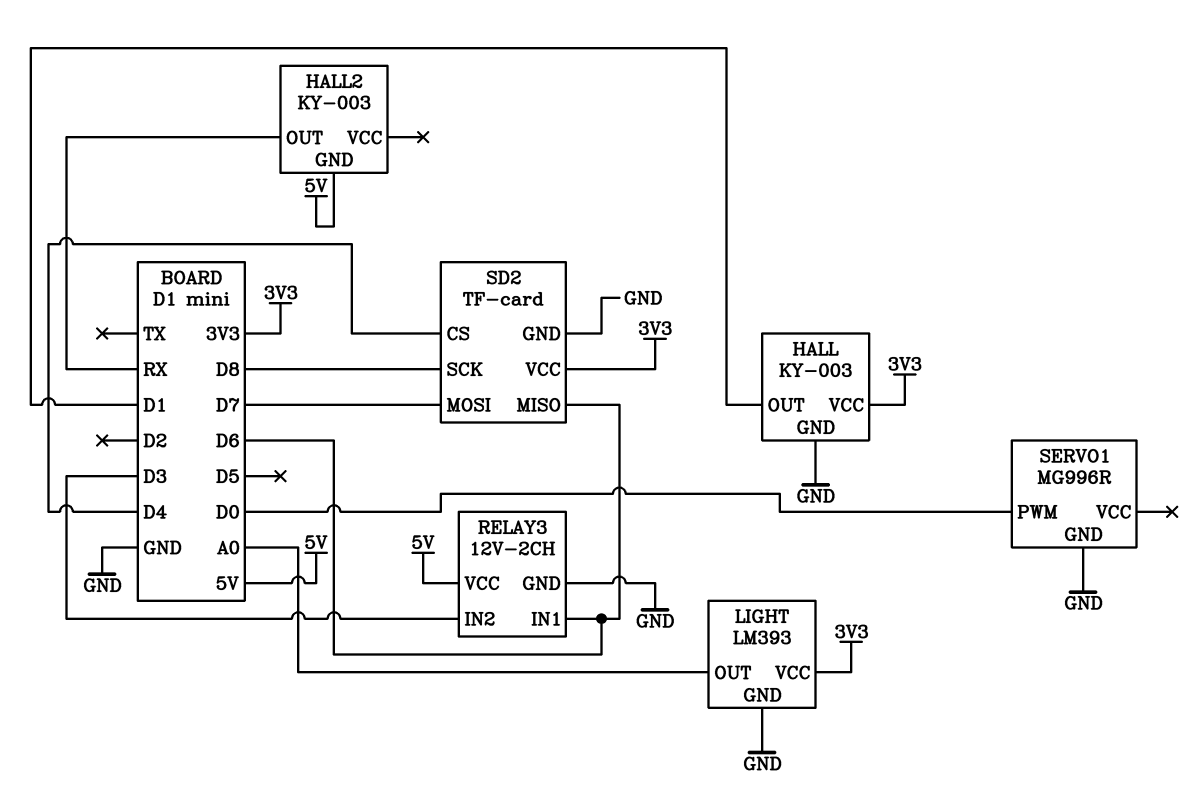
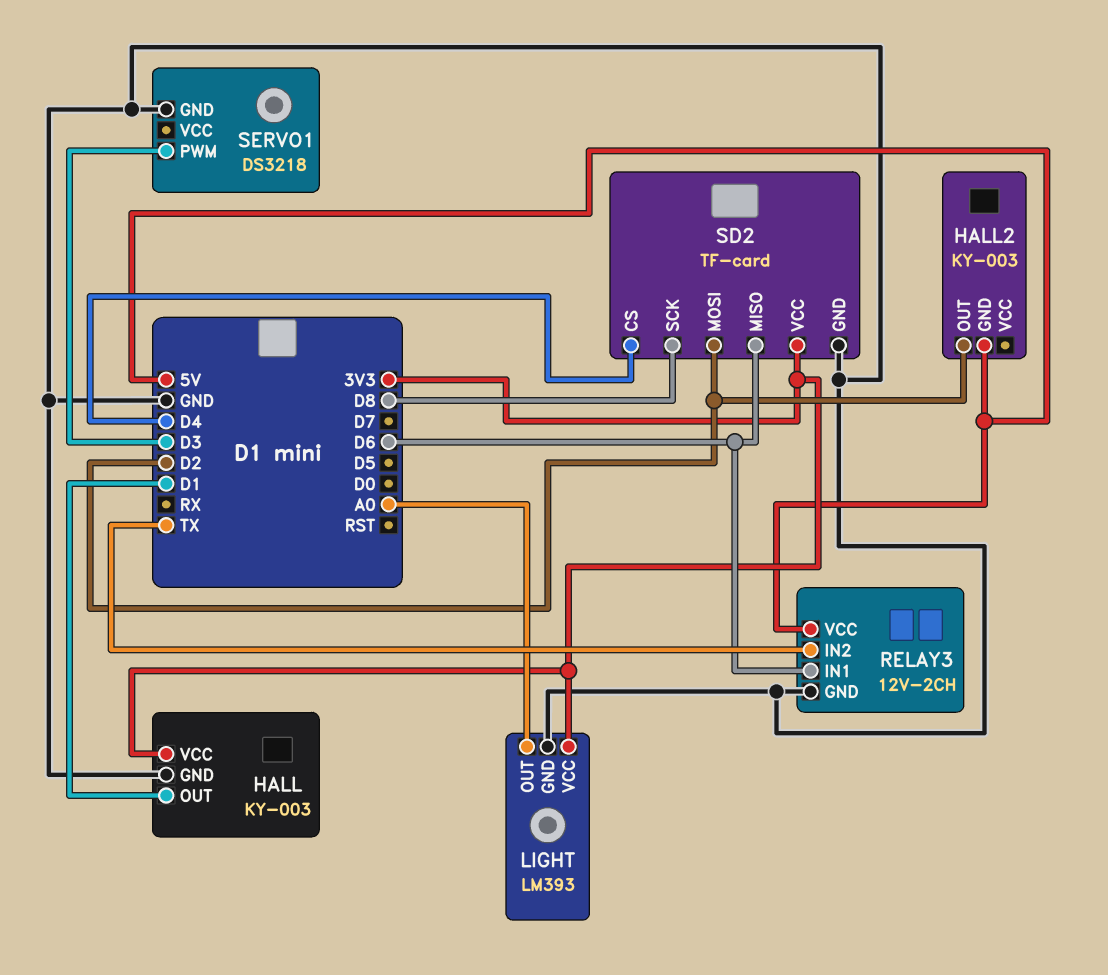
HALL2 pin OUT: RX -> D2
RELAY3 pin IN2: D3 -> TX
SD2 pin MOSI: D7 -> D2
SERVO1: MG996R -> DS3218
SERVO1 pin PWM: D0 -> D3

